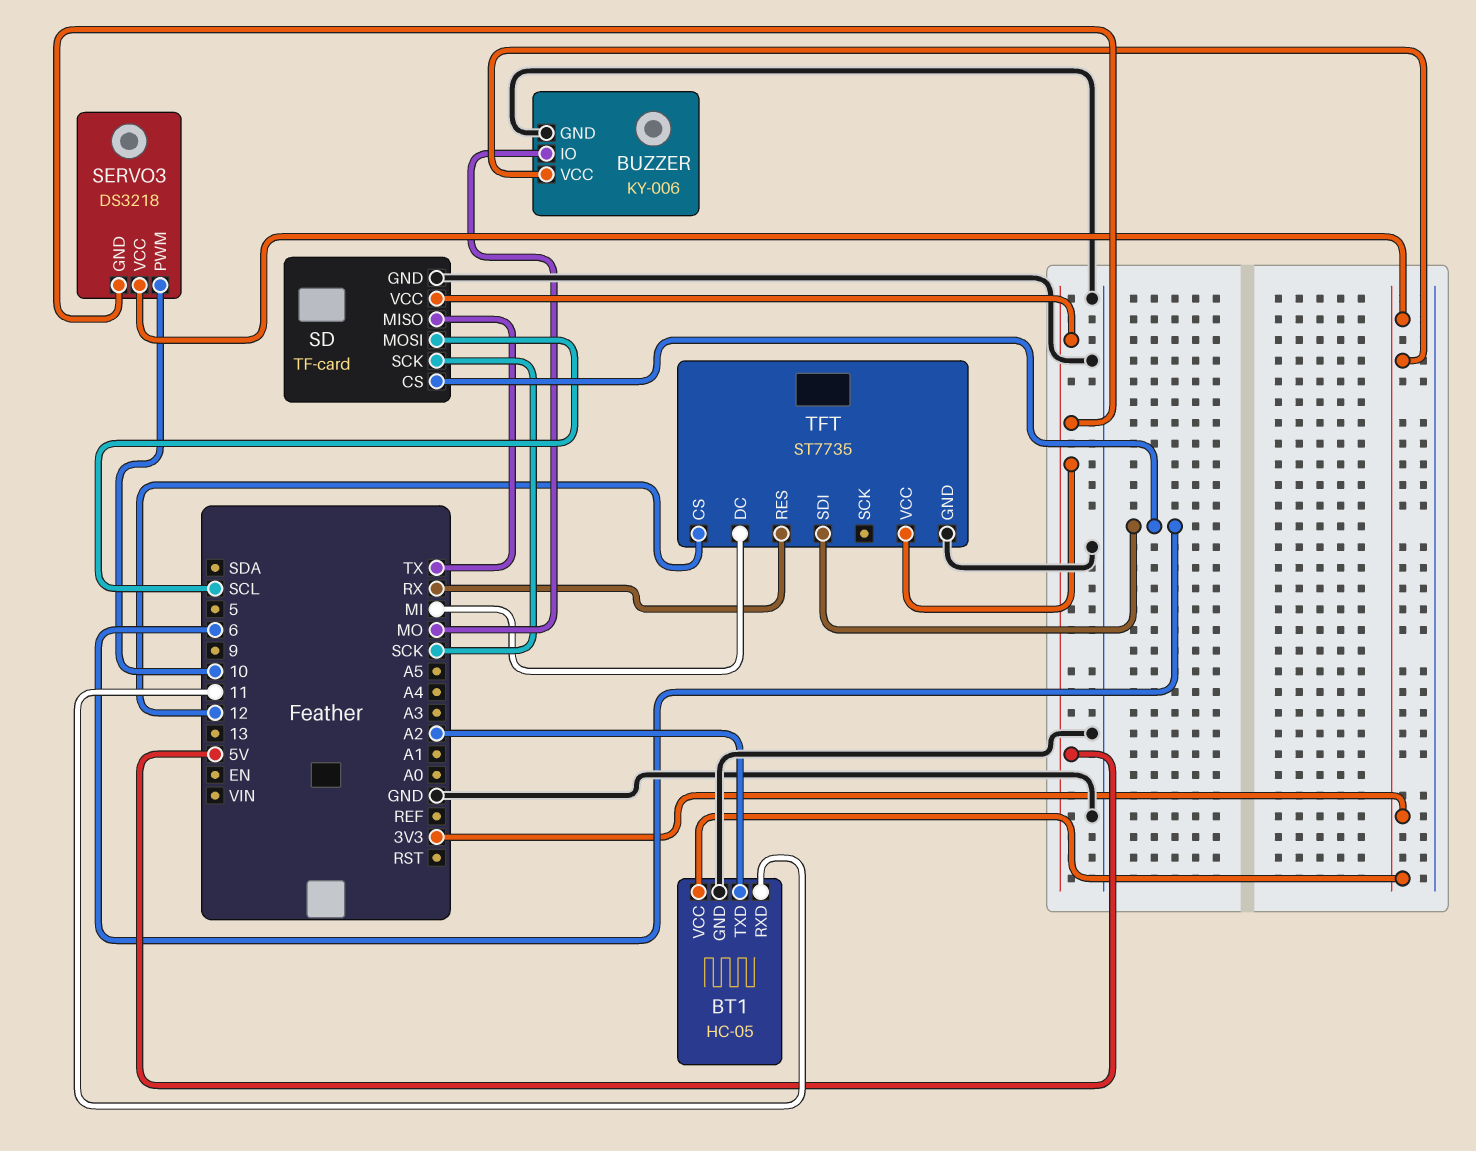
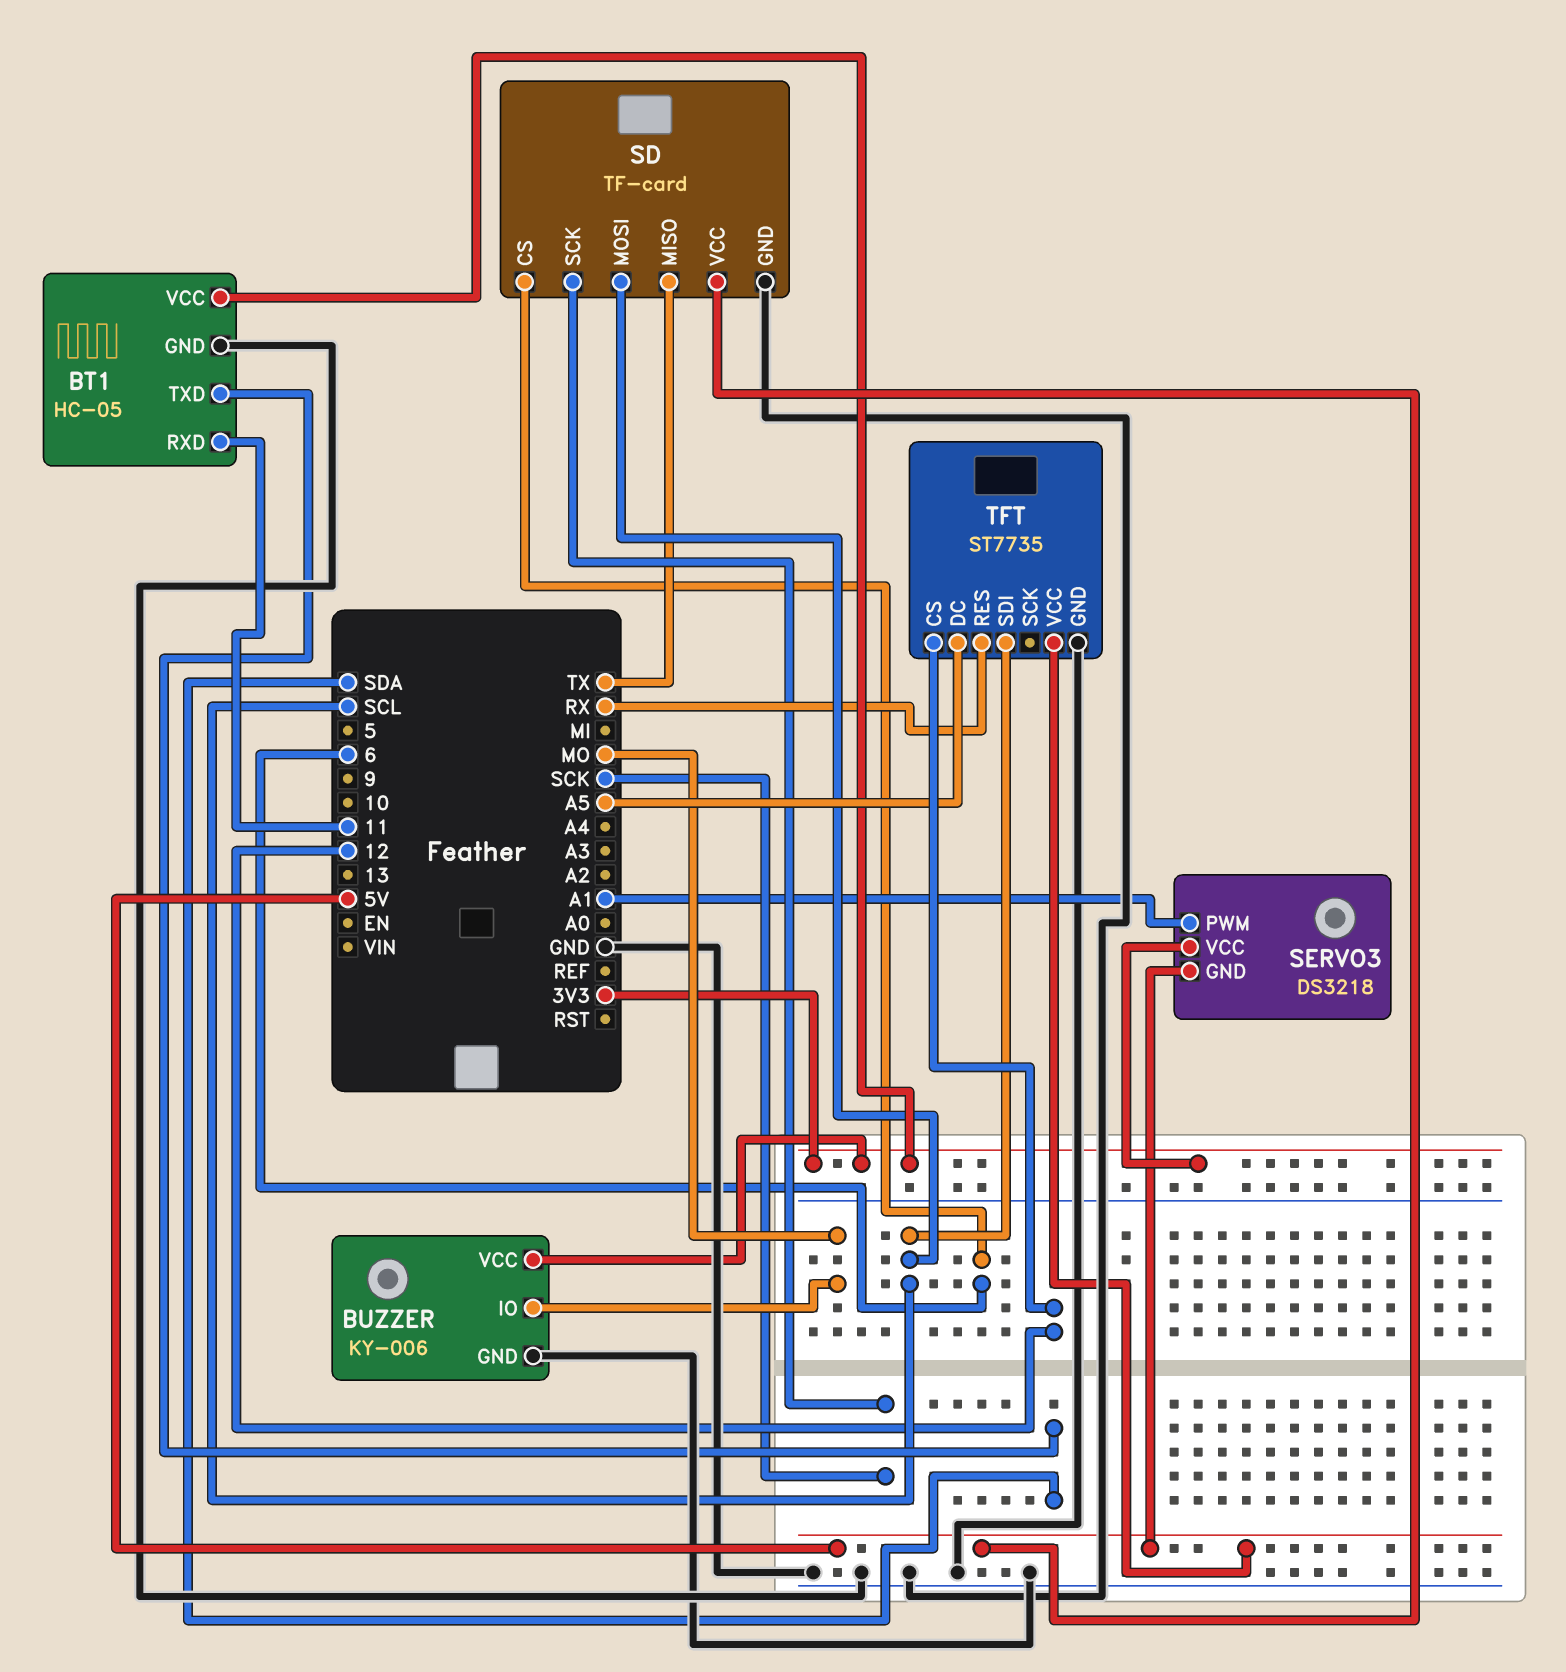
BT1 pin TXD: A2 -> SDA
SERVO3 pin PWM: 10 -> A1
TFT pin DC: MI -> A5
TFT pin SDI: 6 -> SCL

